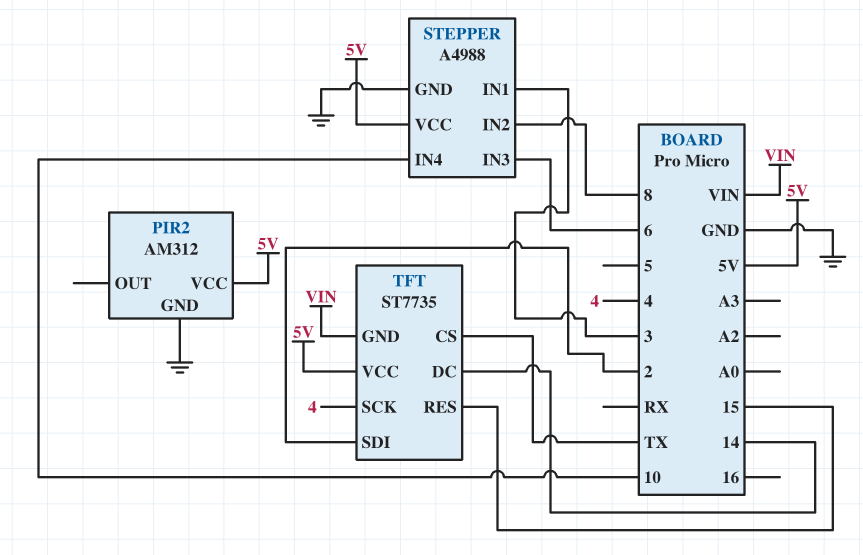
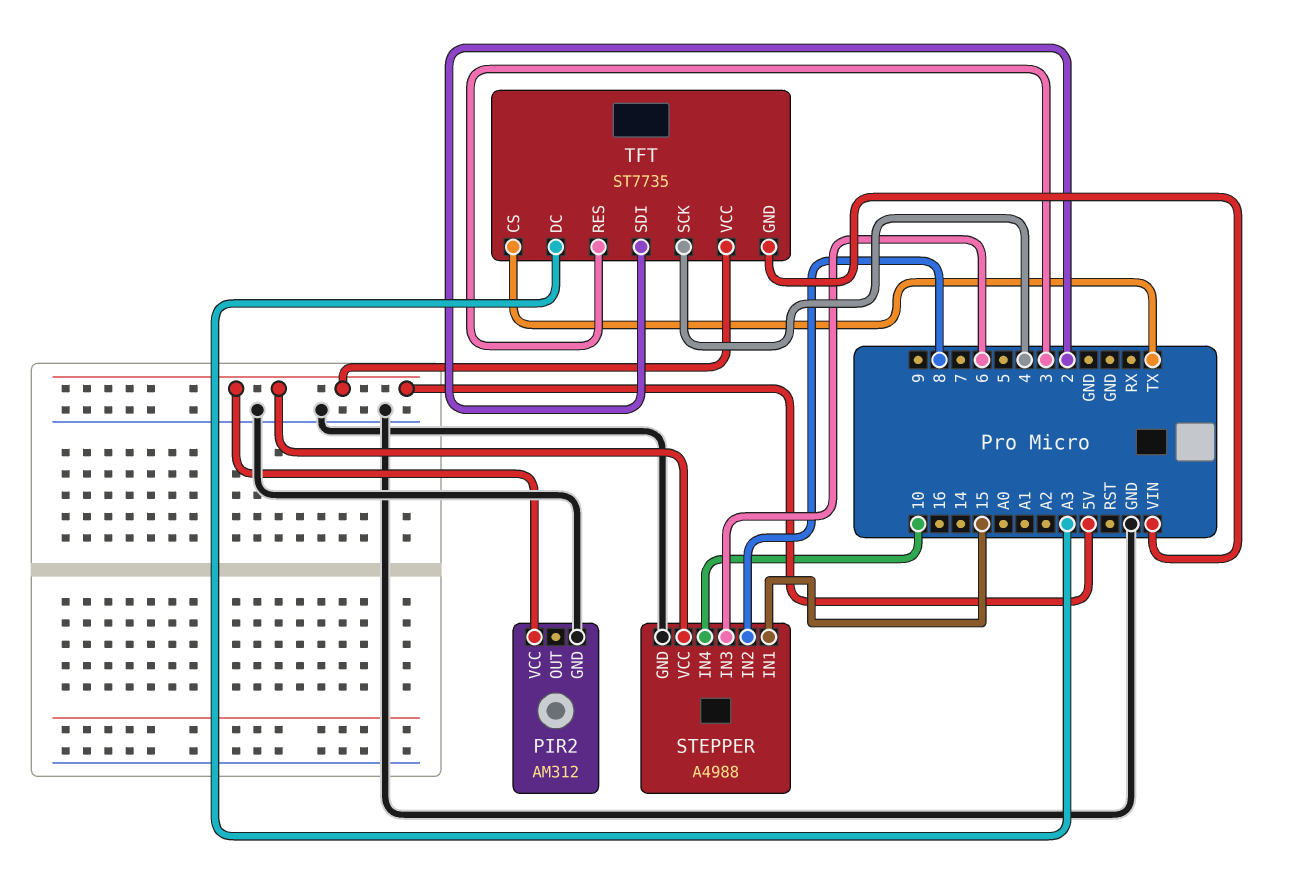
STEPPER pin IN1: 3 -> 15
TFT pin DC: 14 -> A3
TFT pin RES: 15 -> 3

